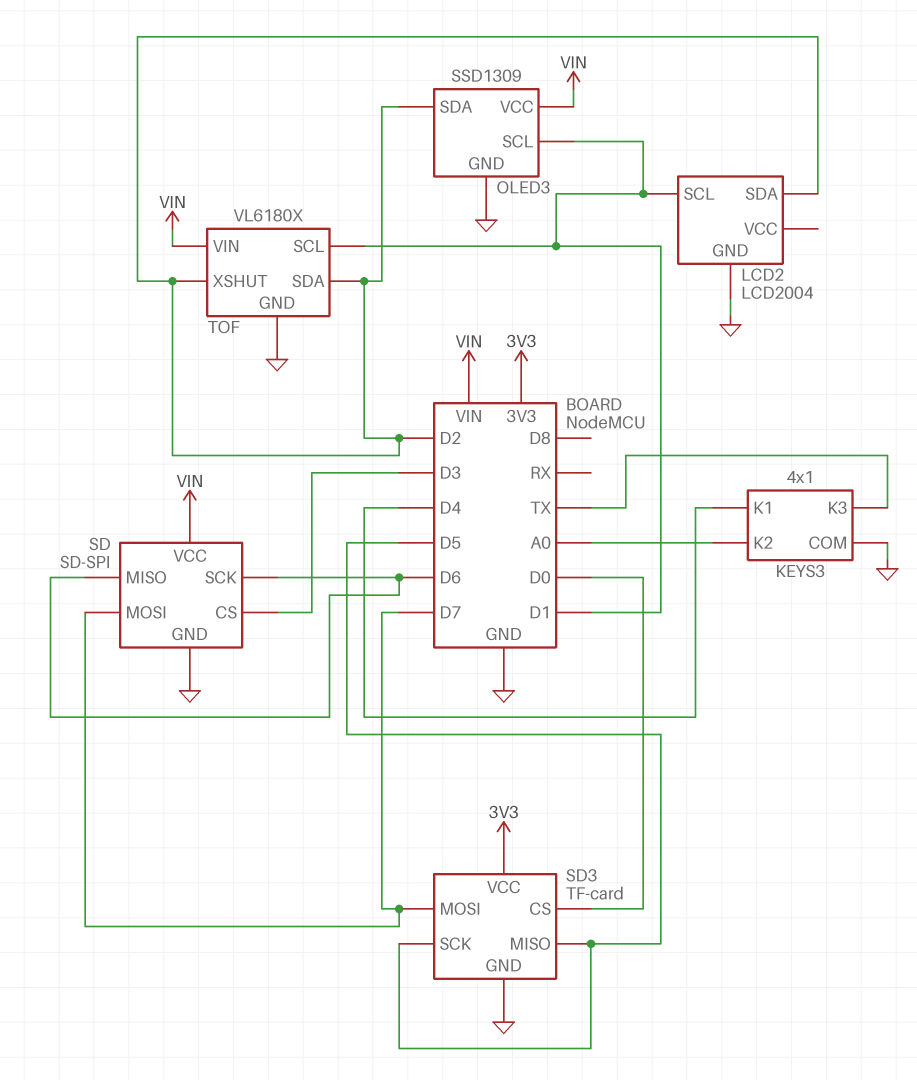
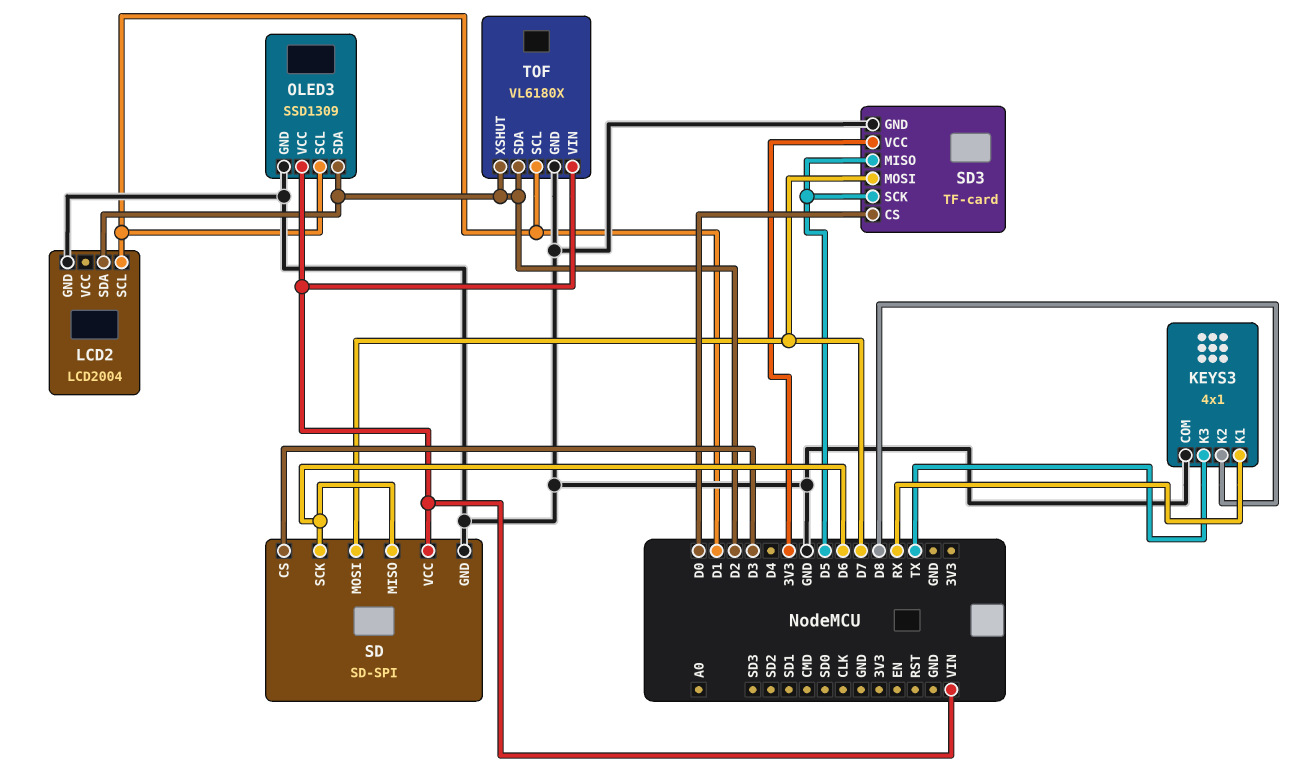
KEYS3 pin K1: D4 -> RX
KEYS3 pin K2: A0 -> D8

